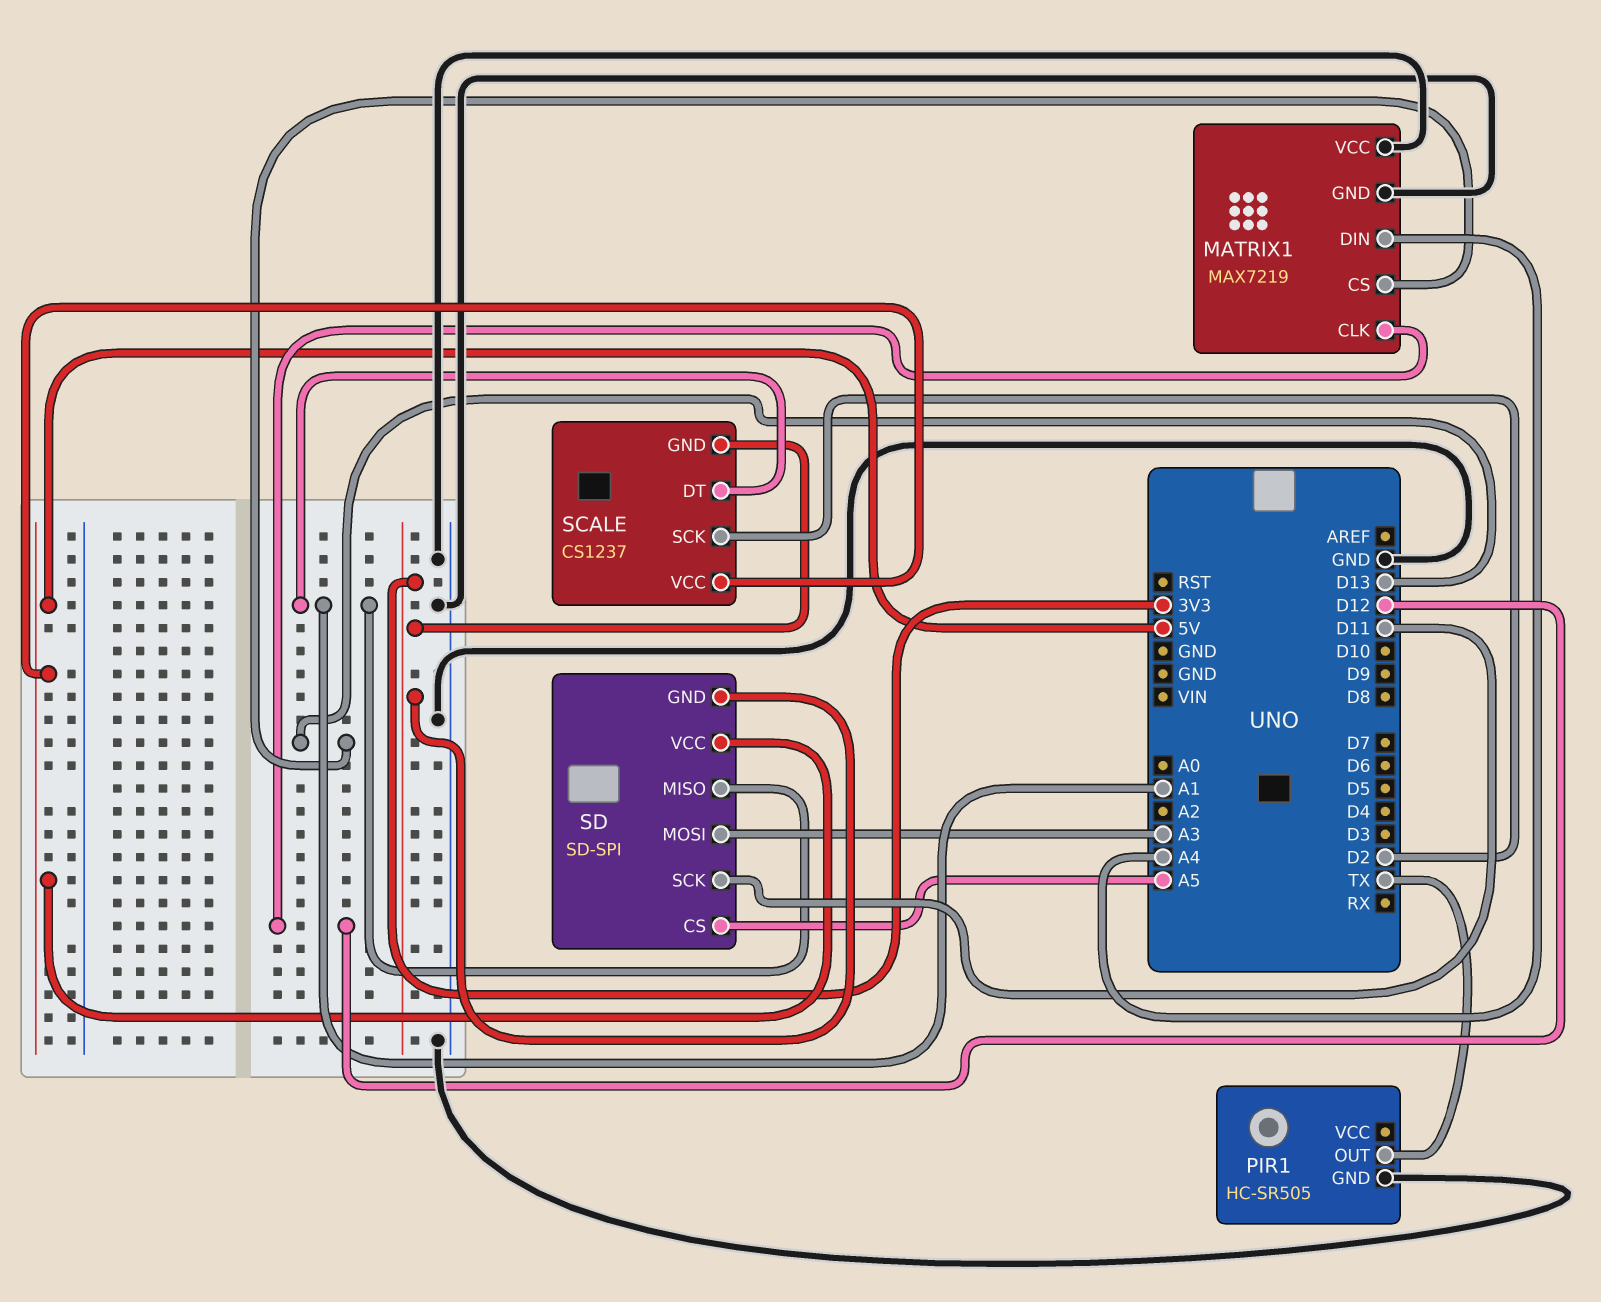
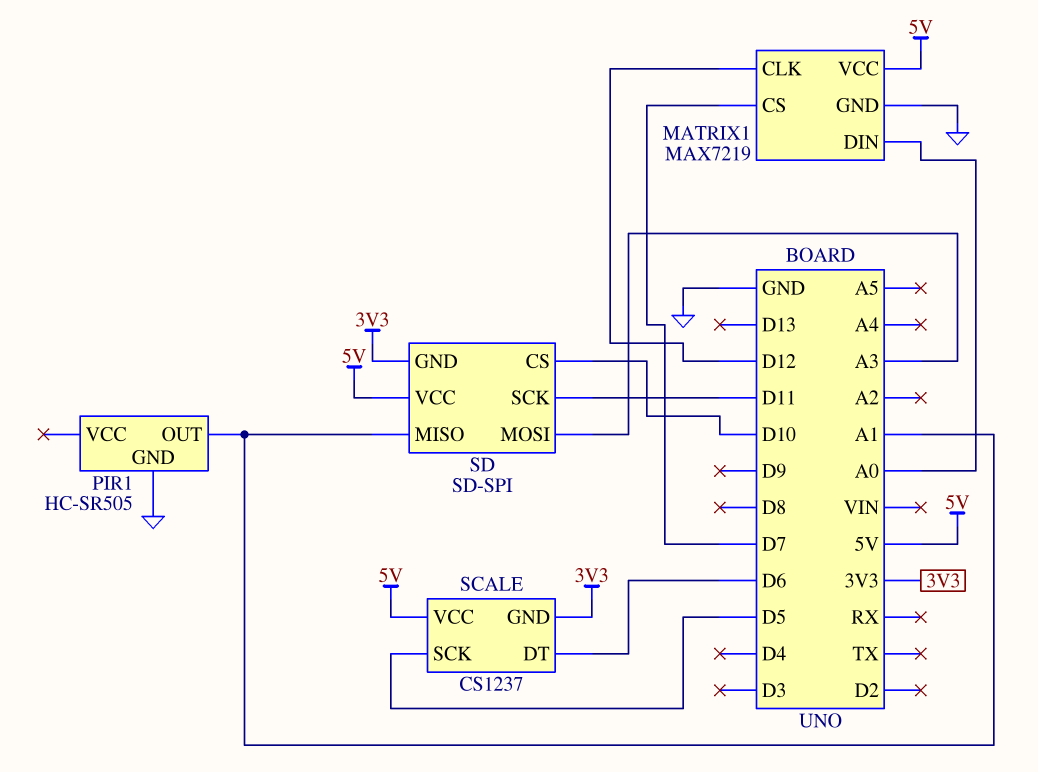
MATRIX1 pin CS: D13 -> D7
MATRIX1 pin DIN: A4 -> A0
MATRIX1 pin VCC: GND -> 5V
PIR1 pin OUT: TX -> A1
SCALE pin DT: A1 -> D6
SCALE pin SCK: D2 -> D5
SD pin CS: A5 -> D10

